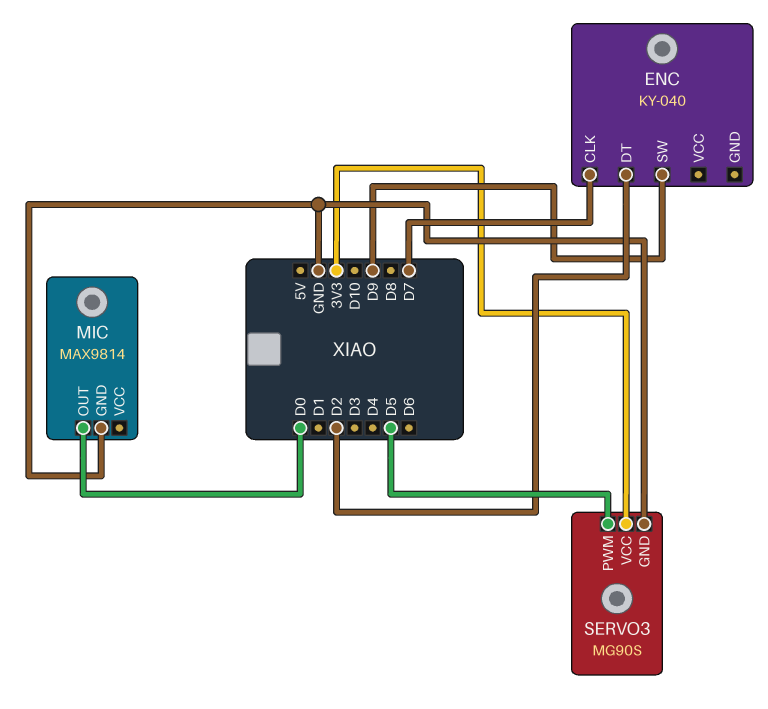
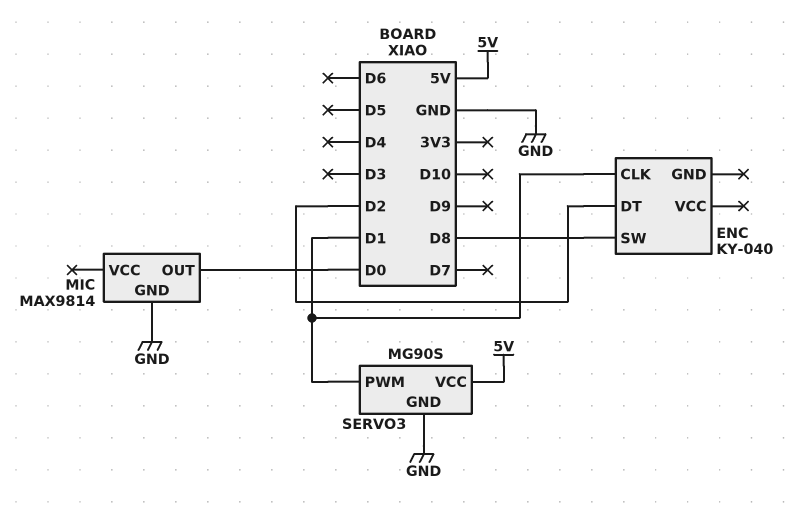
ENC pin CLK: D7 -> D1
ENC pin SW: D9 -> D8
SERVO3 pin PWM: D5 -> D1
SERVO3 pin VCC: 3V3 -> 5V

